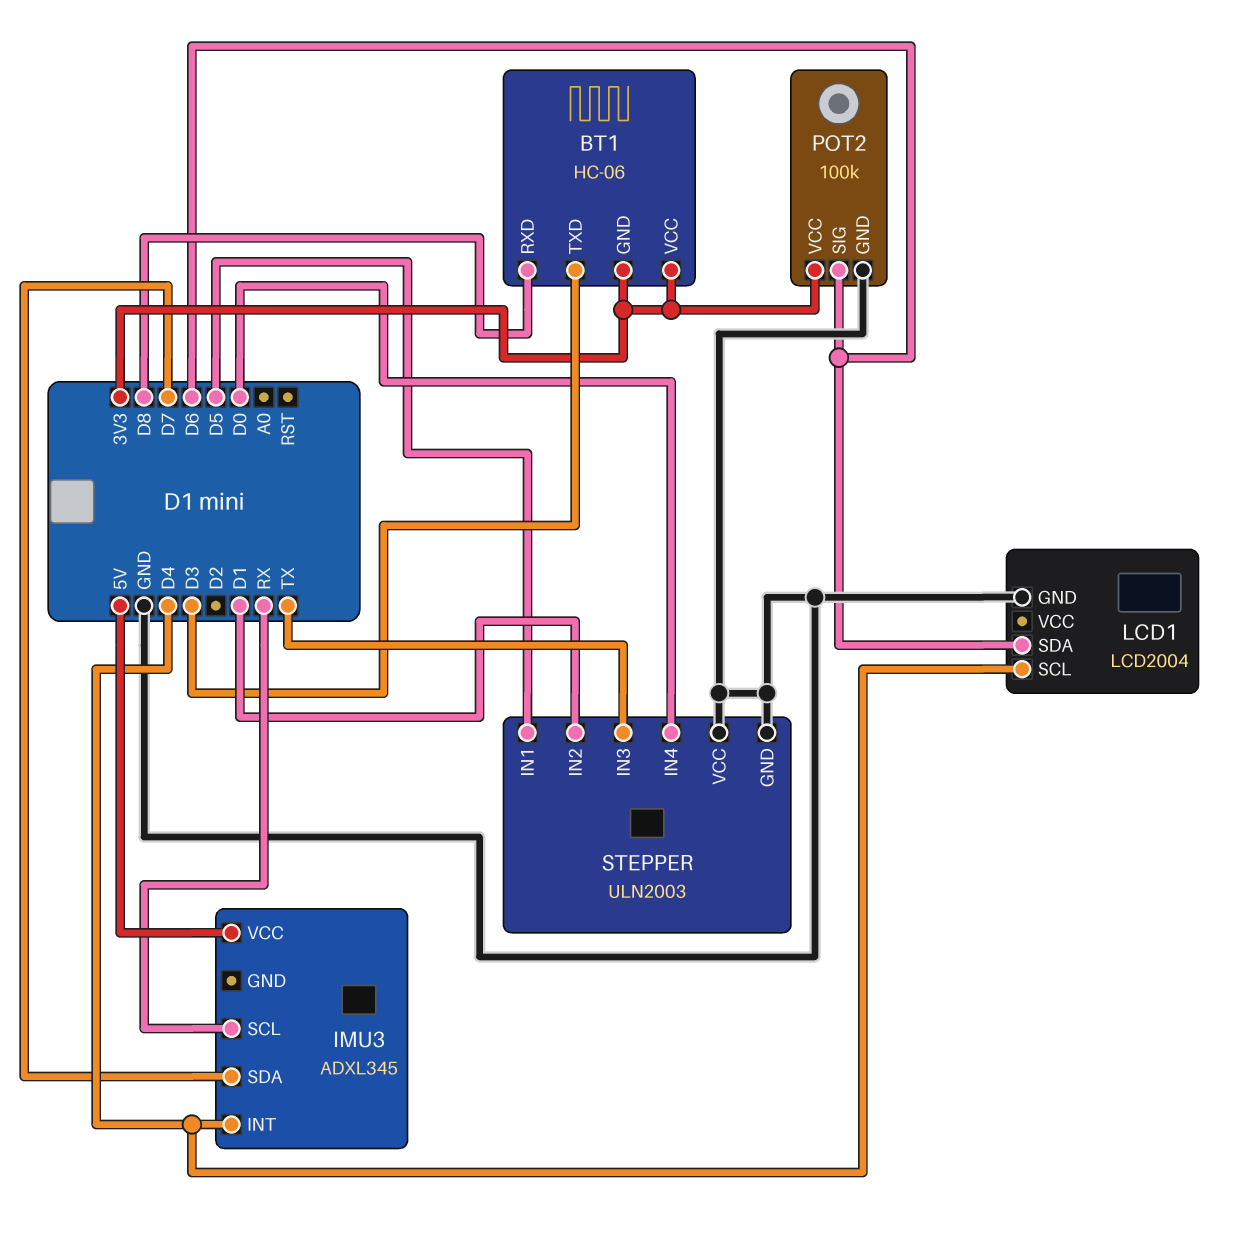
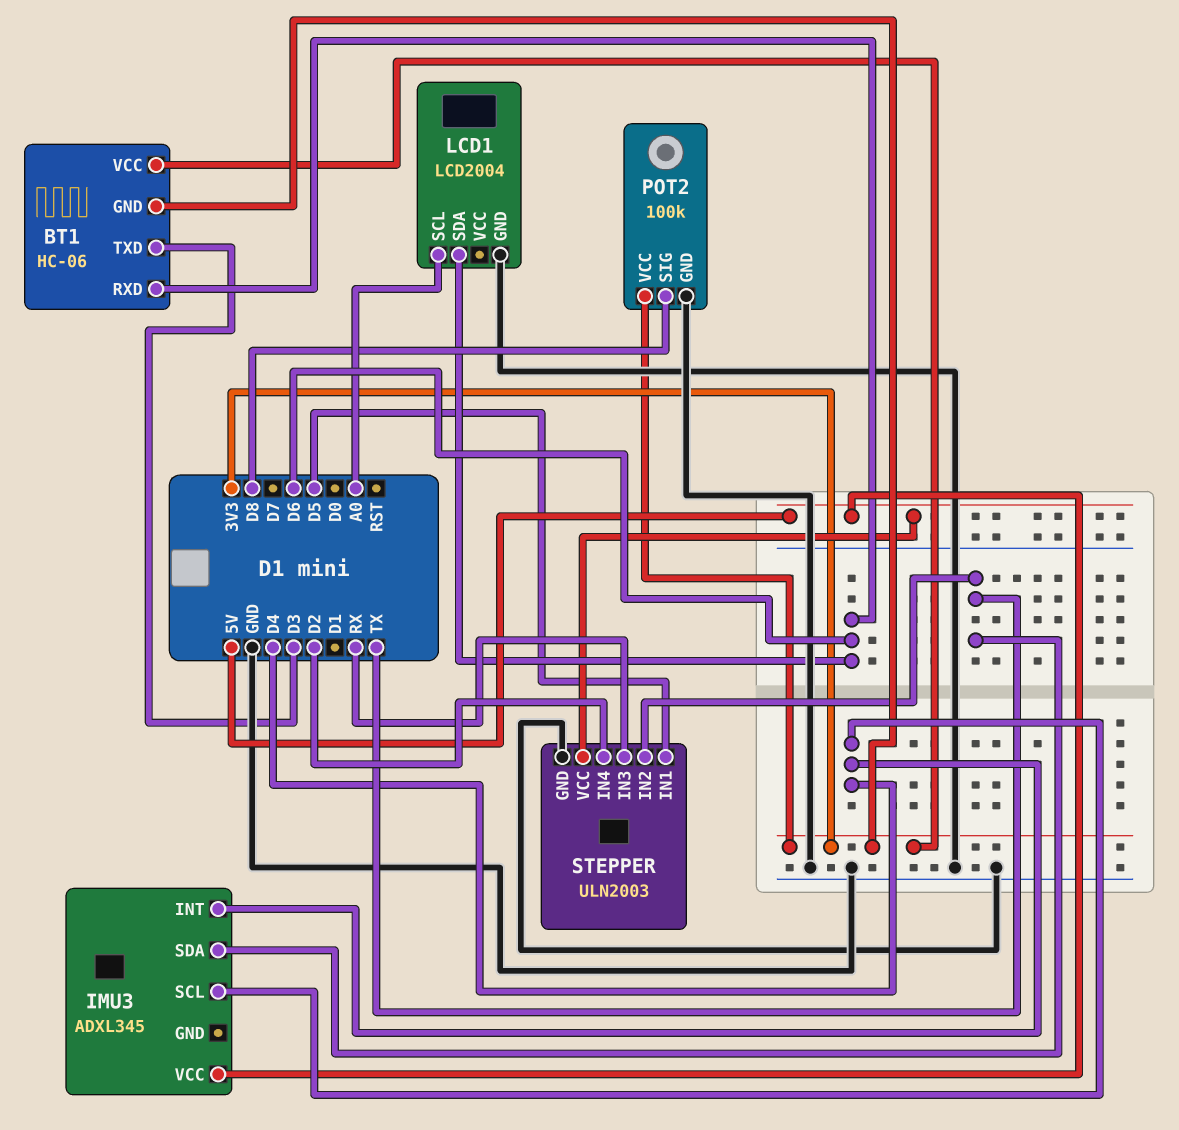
BT1 pin RXD: D8 -> D6
IMU3 pin SCL: RX -> D4
IMU3 pin SDA: D7 -> TX
LCD1 pin SCL: D4 -> A0
POT2 pin SIG: D6 -> D8
STEPPER pin IN2: D1 -> TX
STEPPER pin IN3: TX -> RX
STEPPER pin IN4: D0 -> D2
STEPPER pin VCC: GND -> 5V

